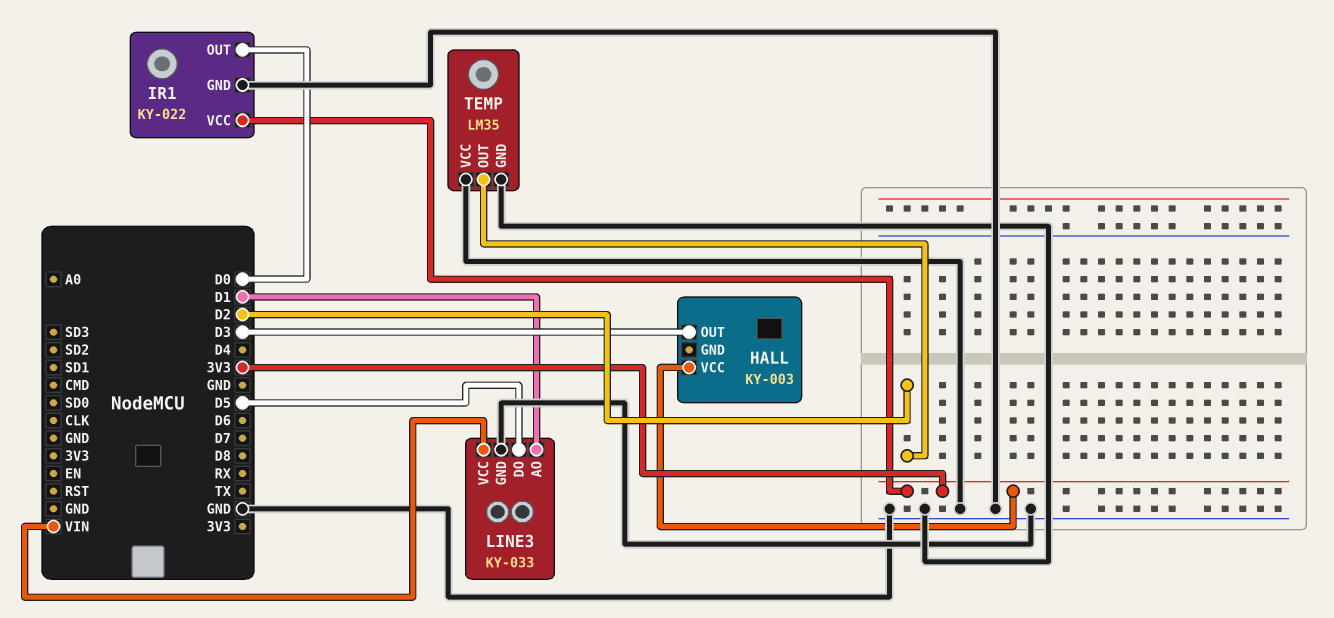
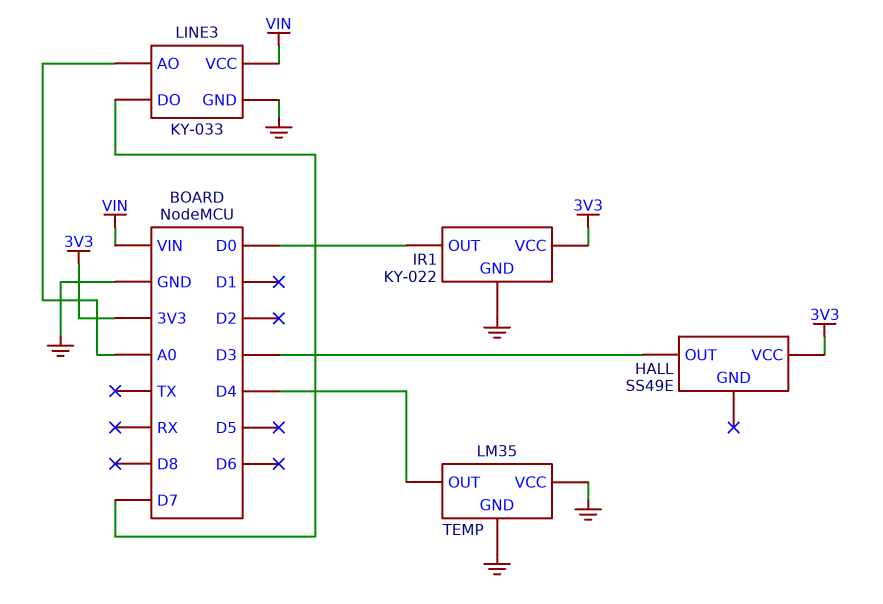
HALL: KY-003 -> SS49E
LINE3 pin AO: D1 -> A0
LINE3 pin DO: D5 -> D7
TEMP pin OUT: D2 -> D4

